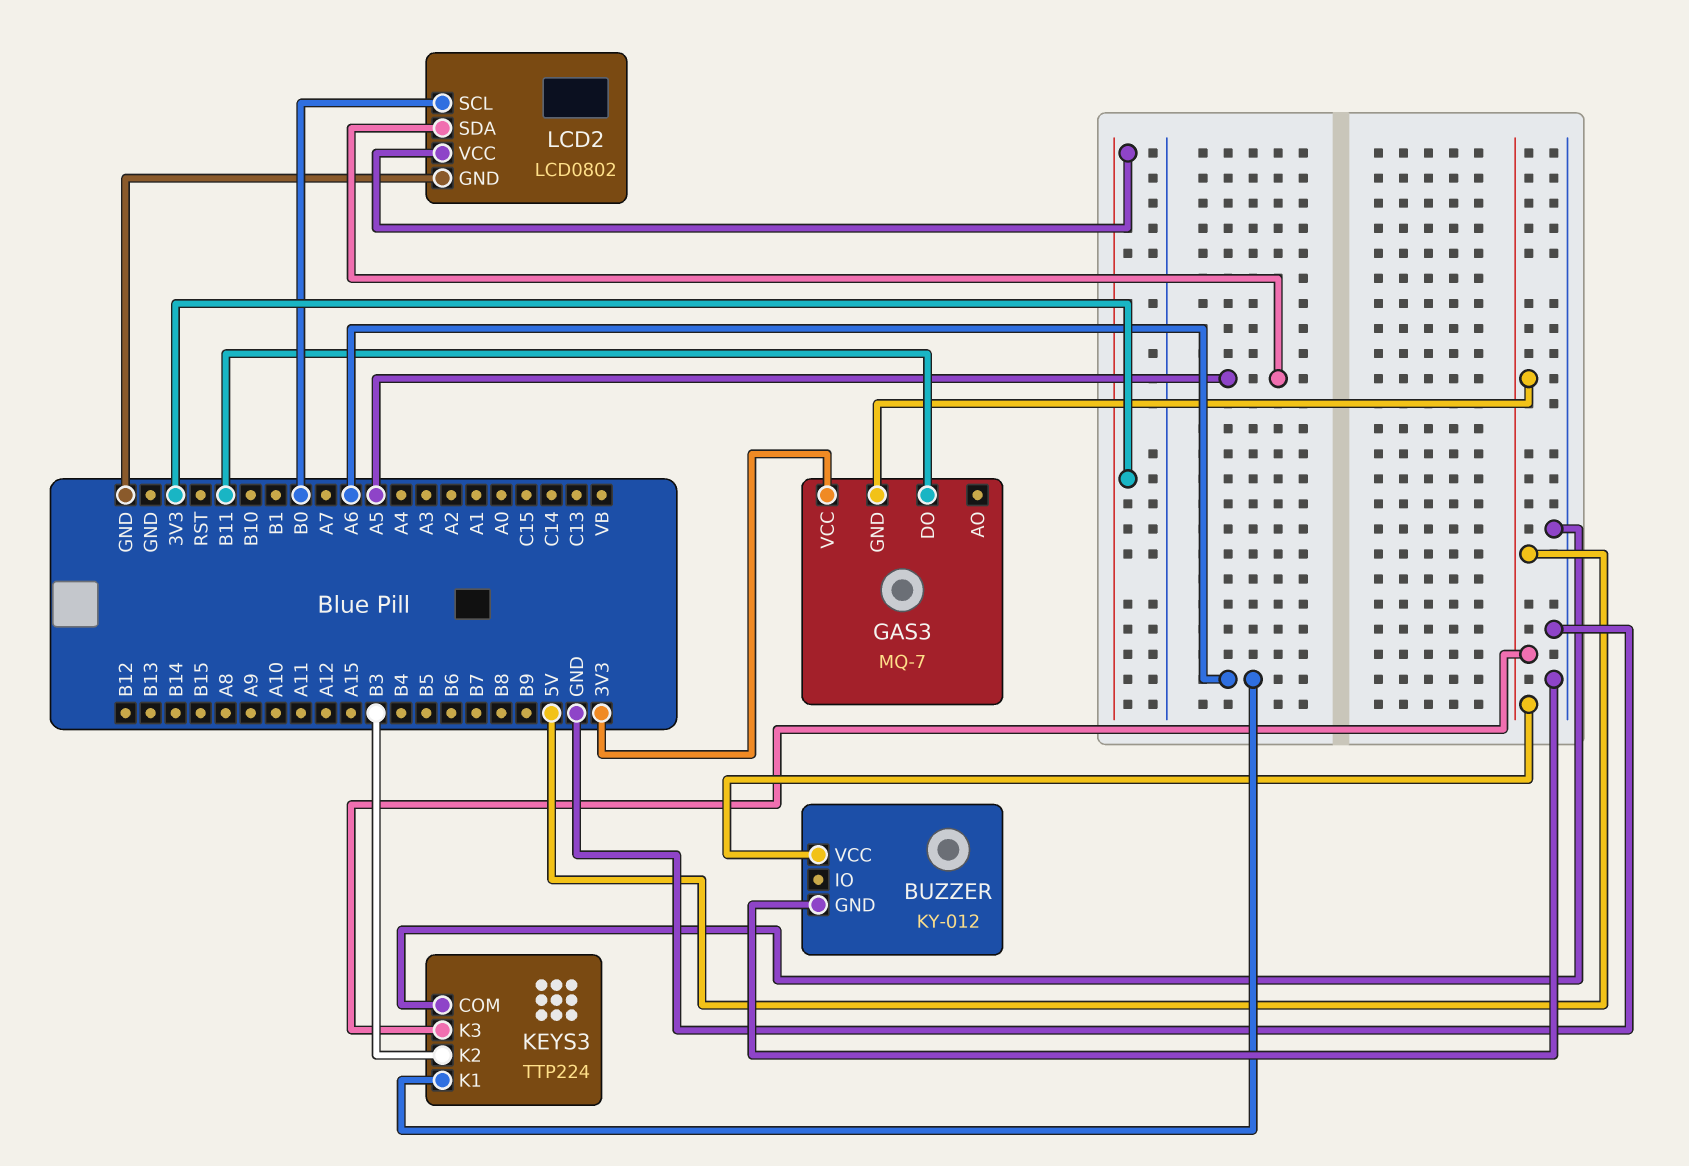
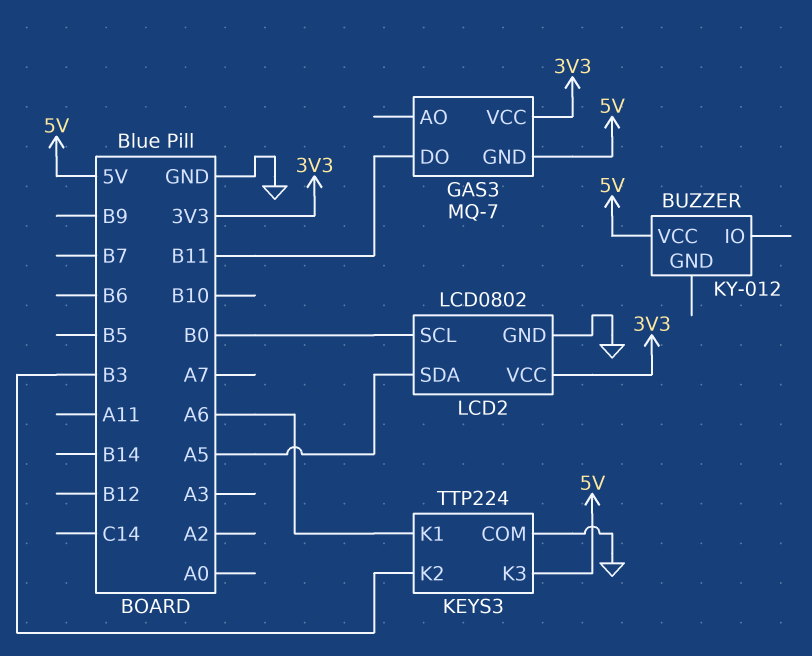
BUZZER pin GND: GND -> none

